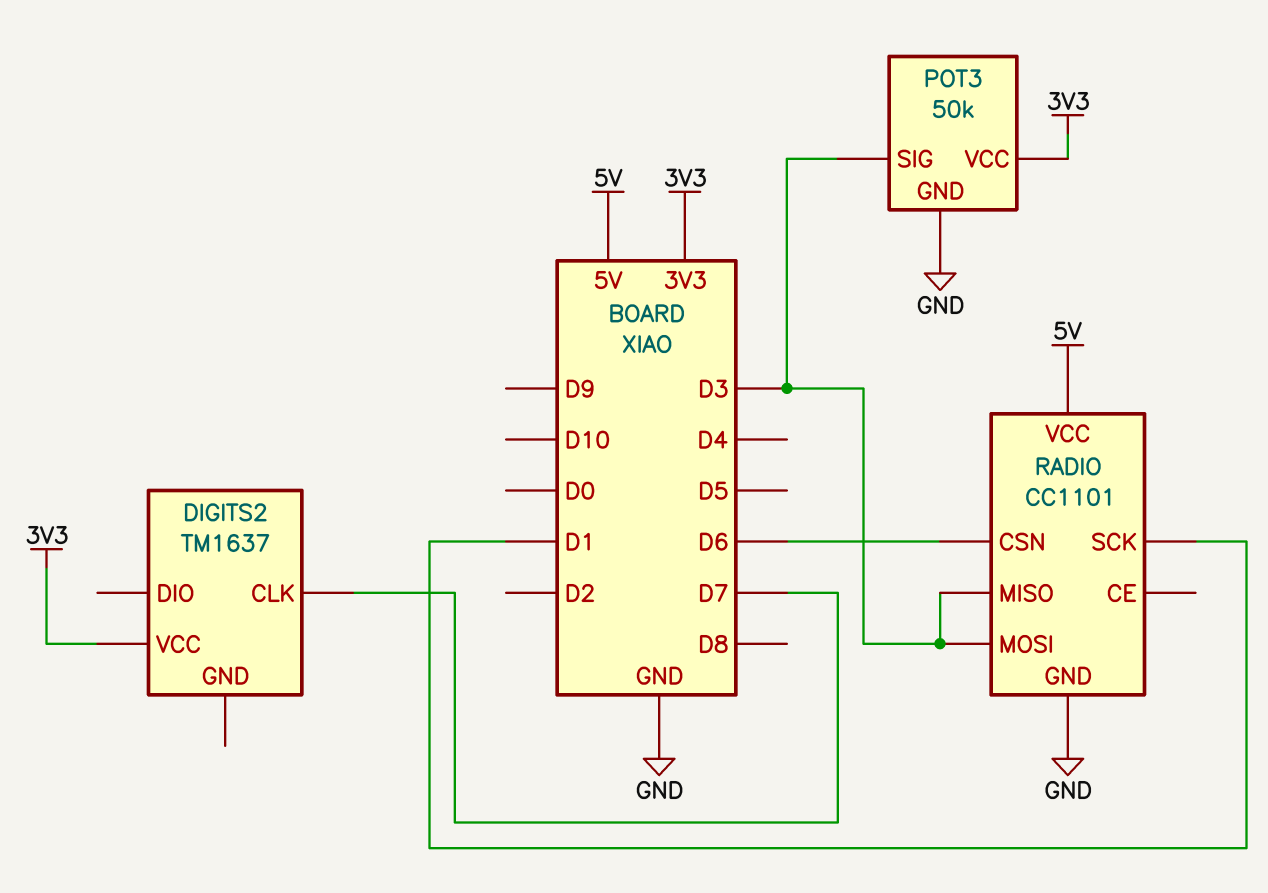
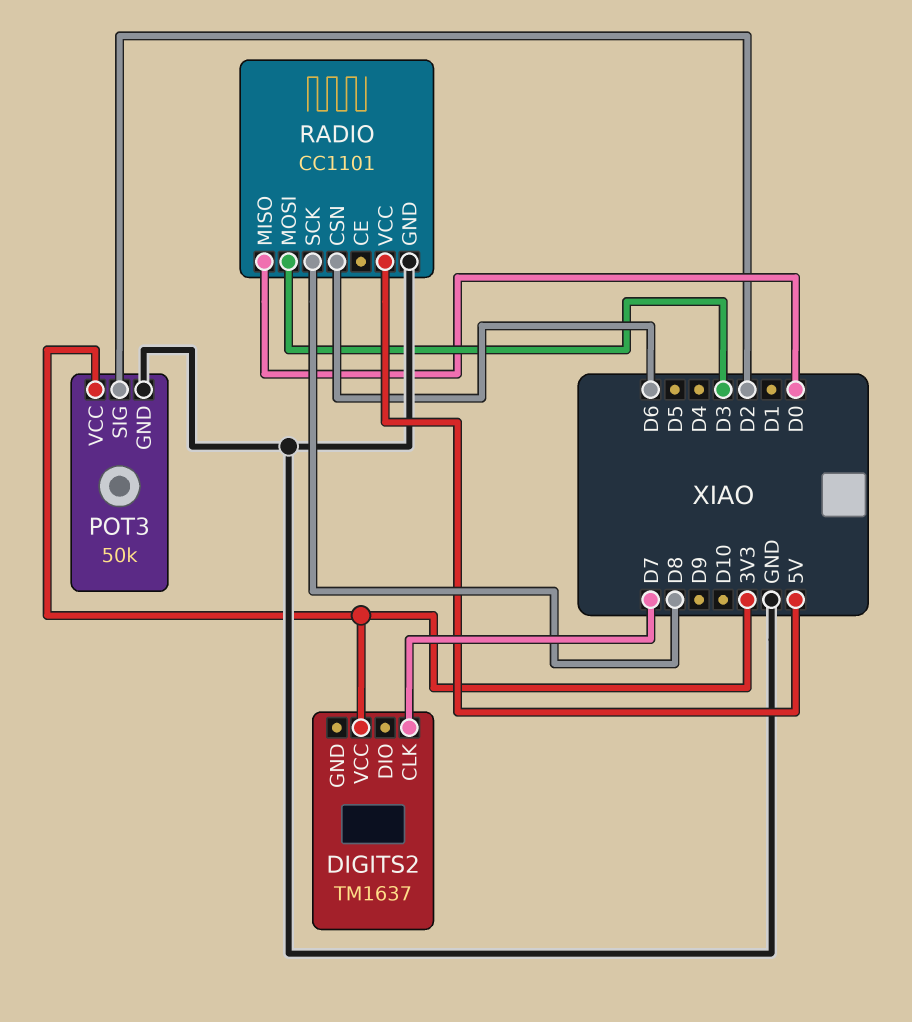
POT3 pin SIG: D3 -> D2
RADIO pin MISO: D3 -> D0
RADIO pin SCK: D1 -> D8

